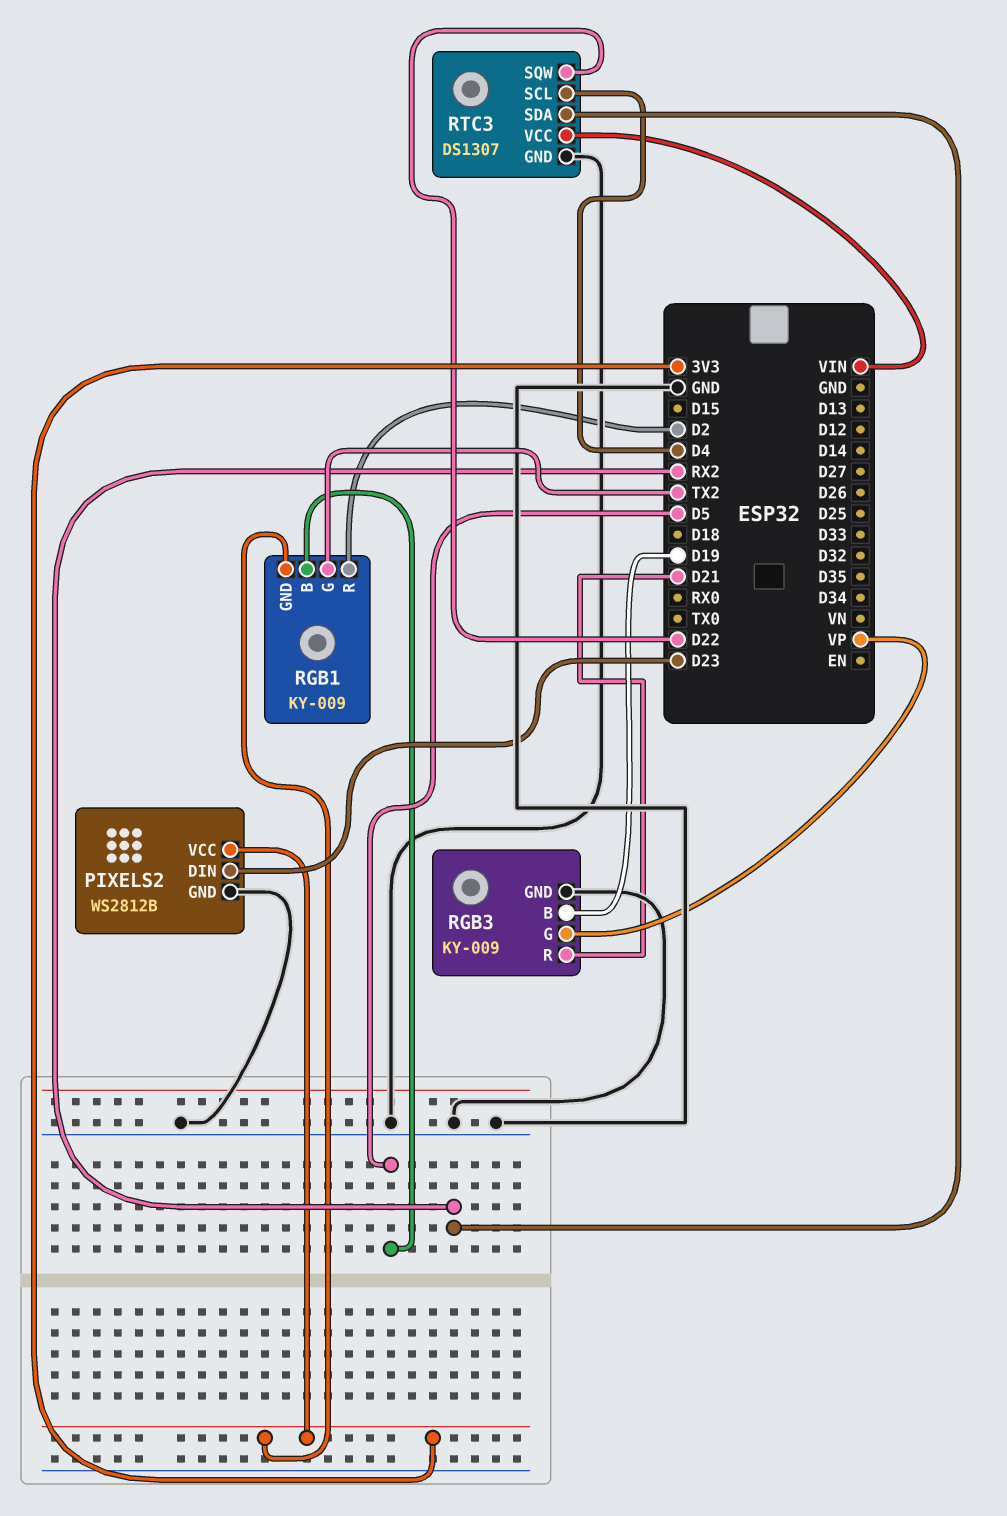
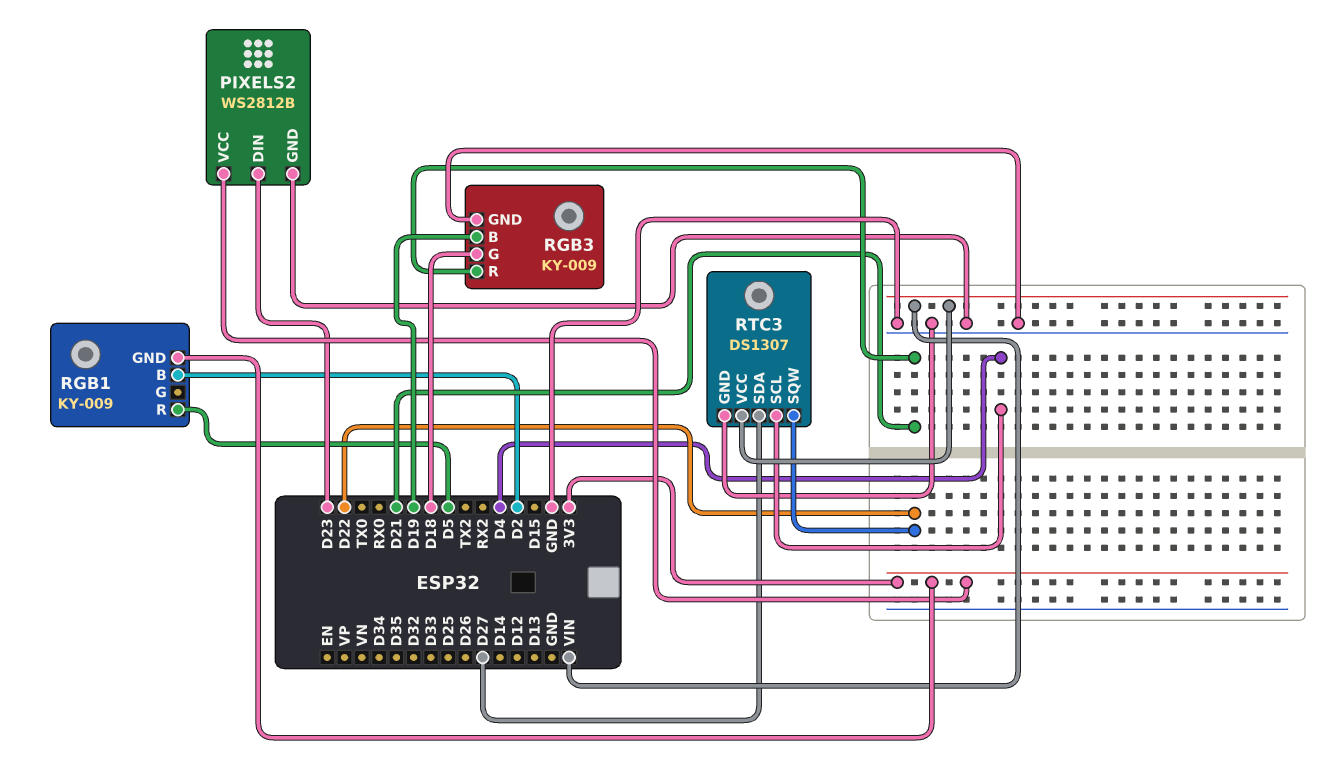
RGB1 pin B: D5 -> D2
RGB1 pin G: TX2 -> none
RGB1 pin R: D2 -> D5
RGB3 pin G: VP -> D18
RTC3 pin SDA: RX2 -> D27

